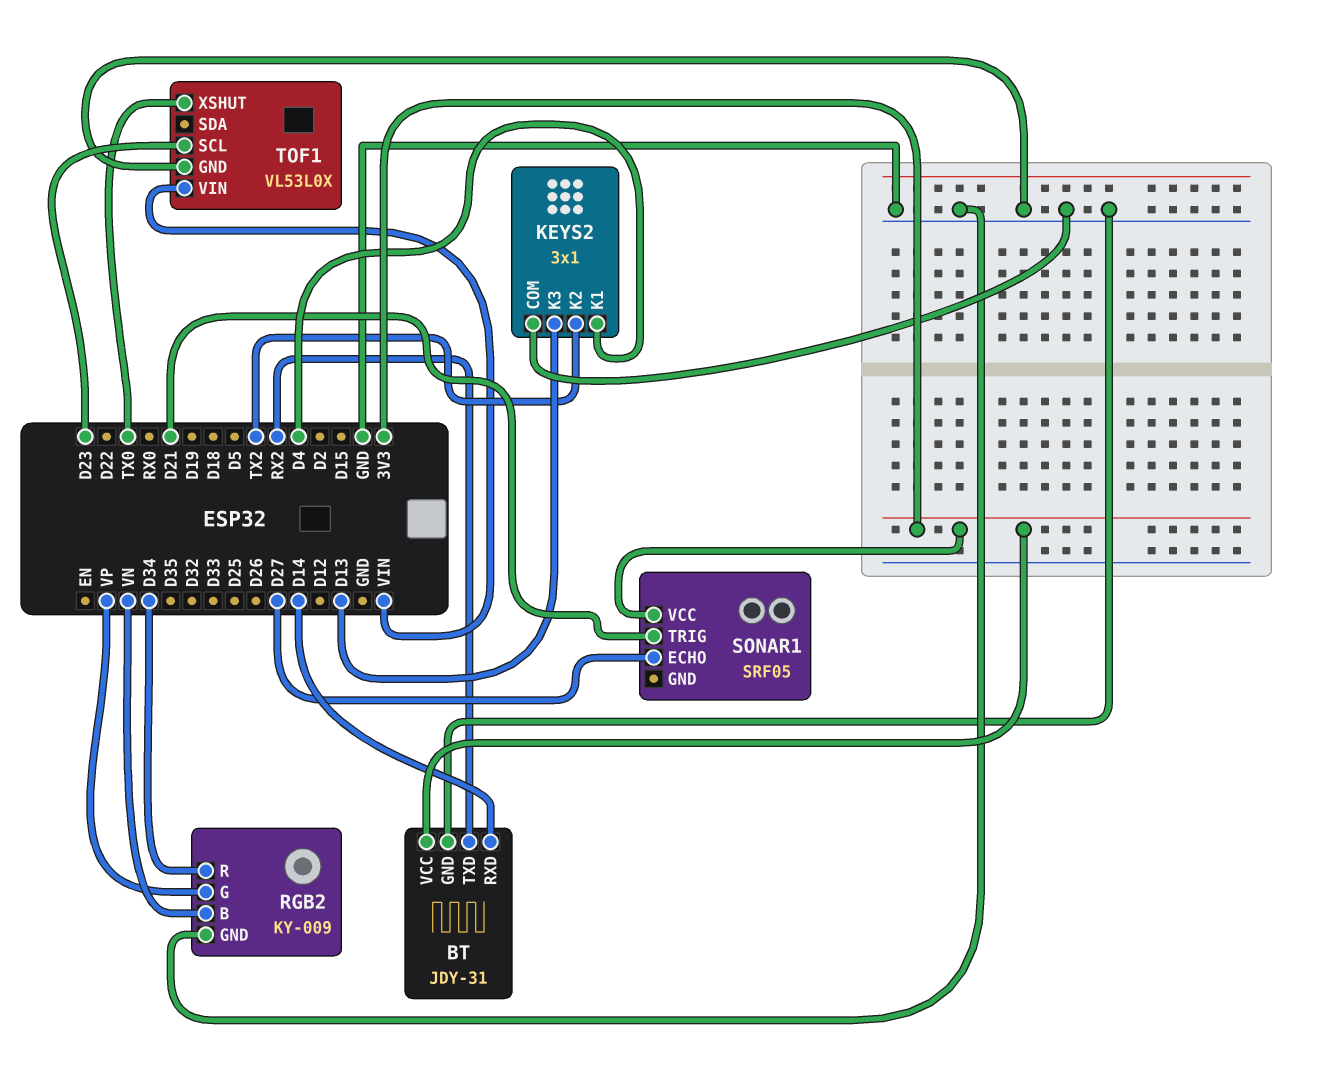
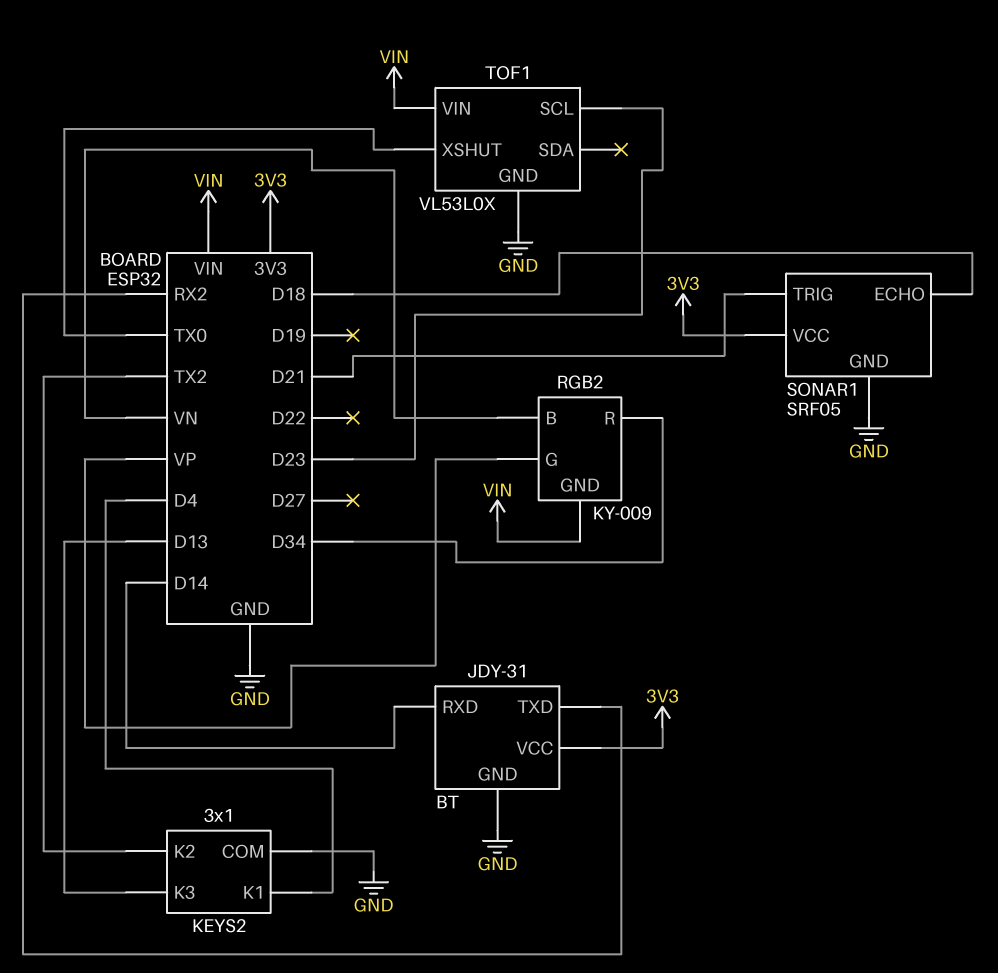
RGB2 pin GND: GND -> VIN
SONAR1 pin ECHO: D27 -> D18
SONAR1 pin GND: none -> GND

